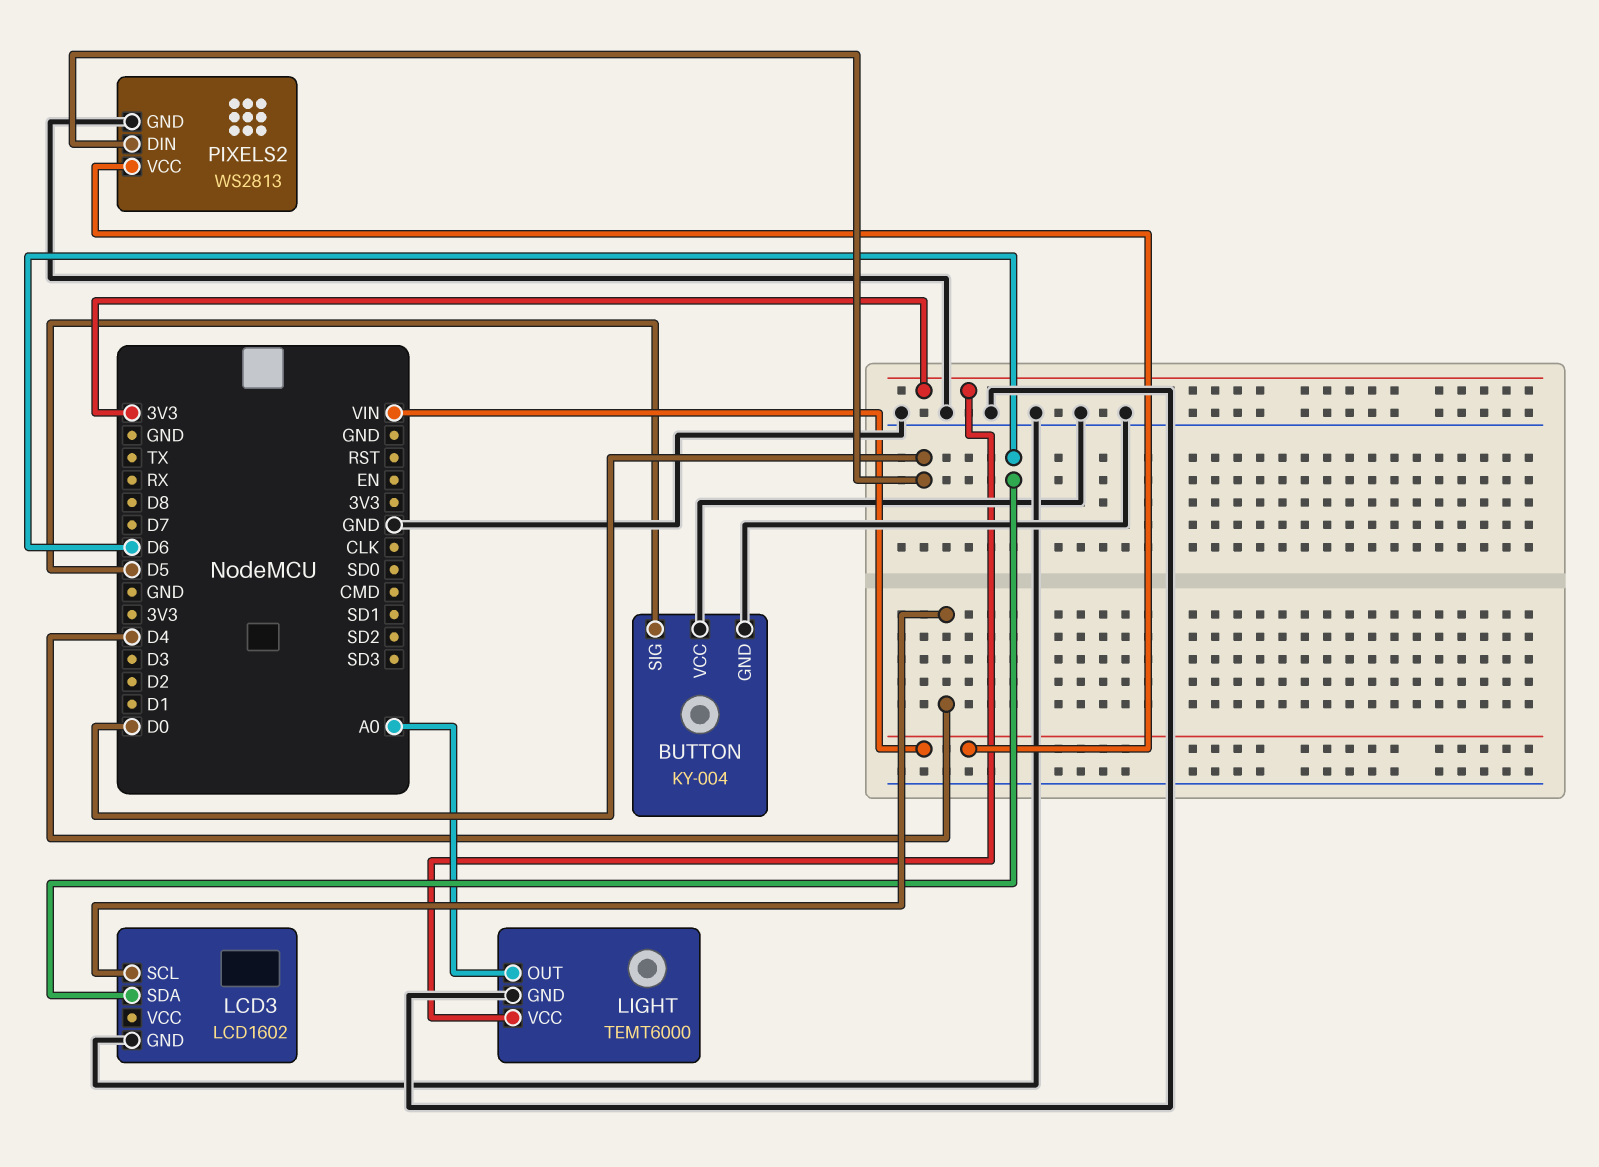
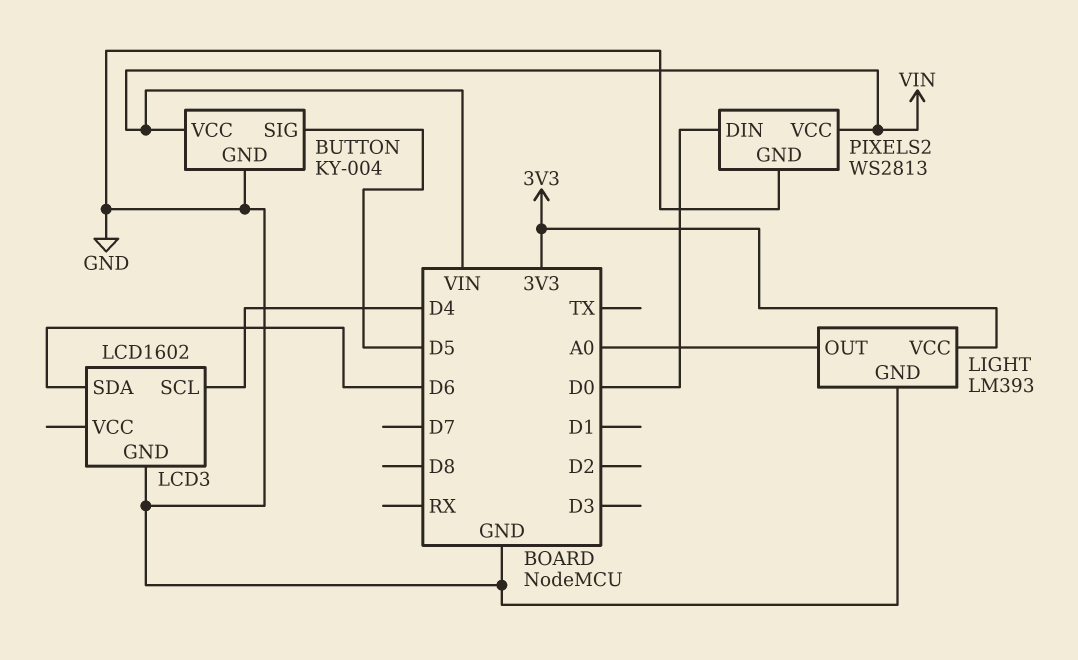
BUTTON pin VCC: GND -> VIN
LIGHT: TEMT6000 -> LM393

